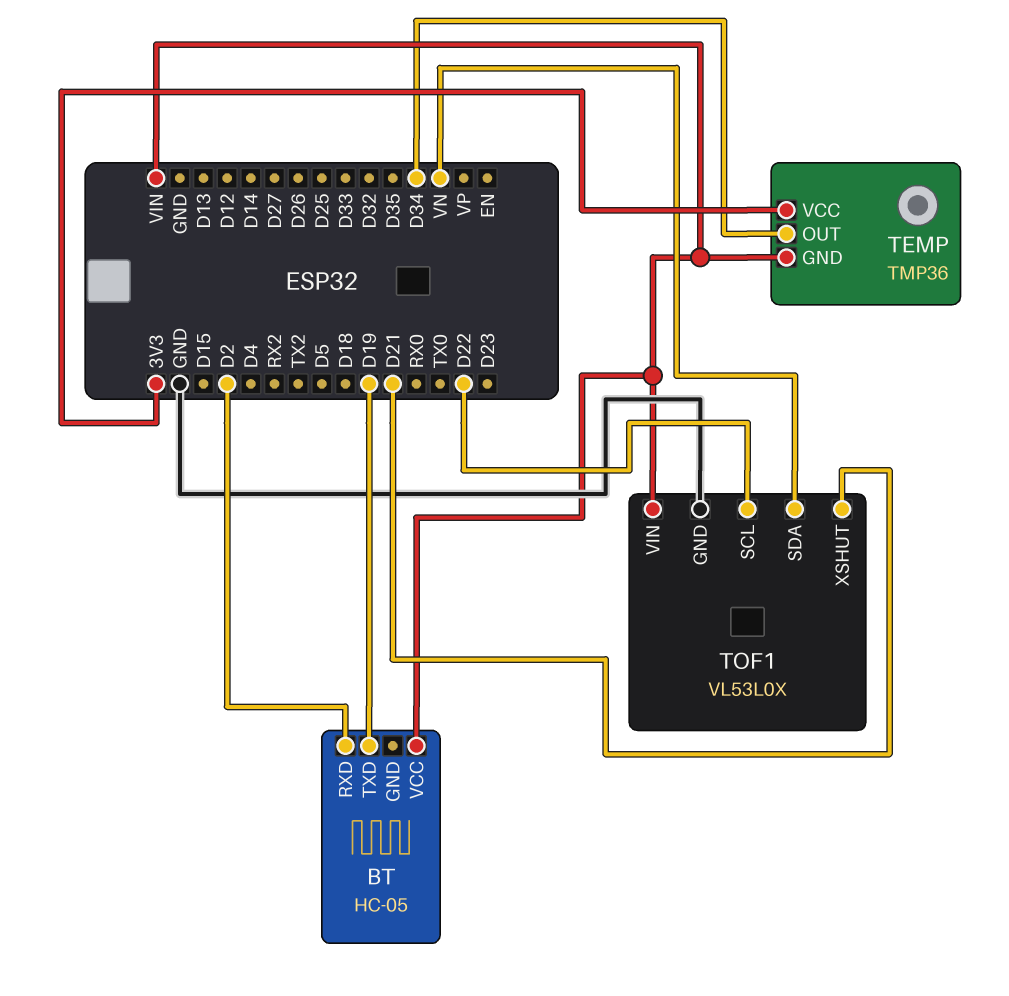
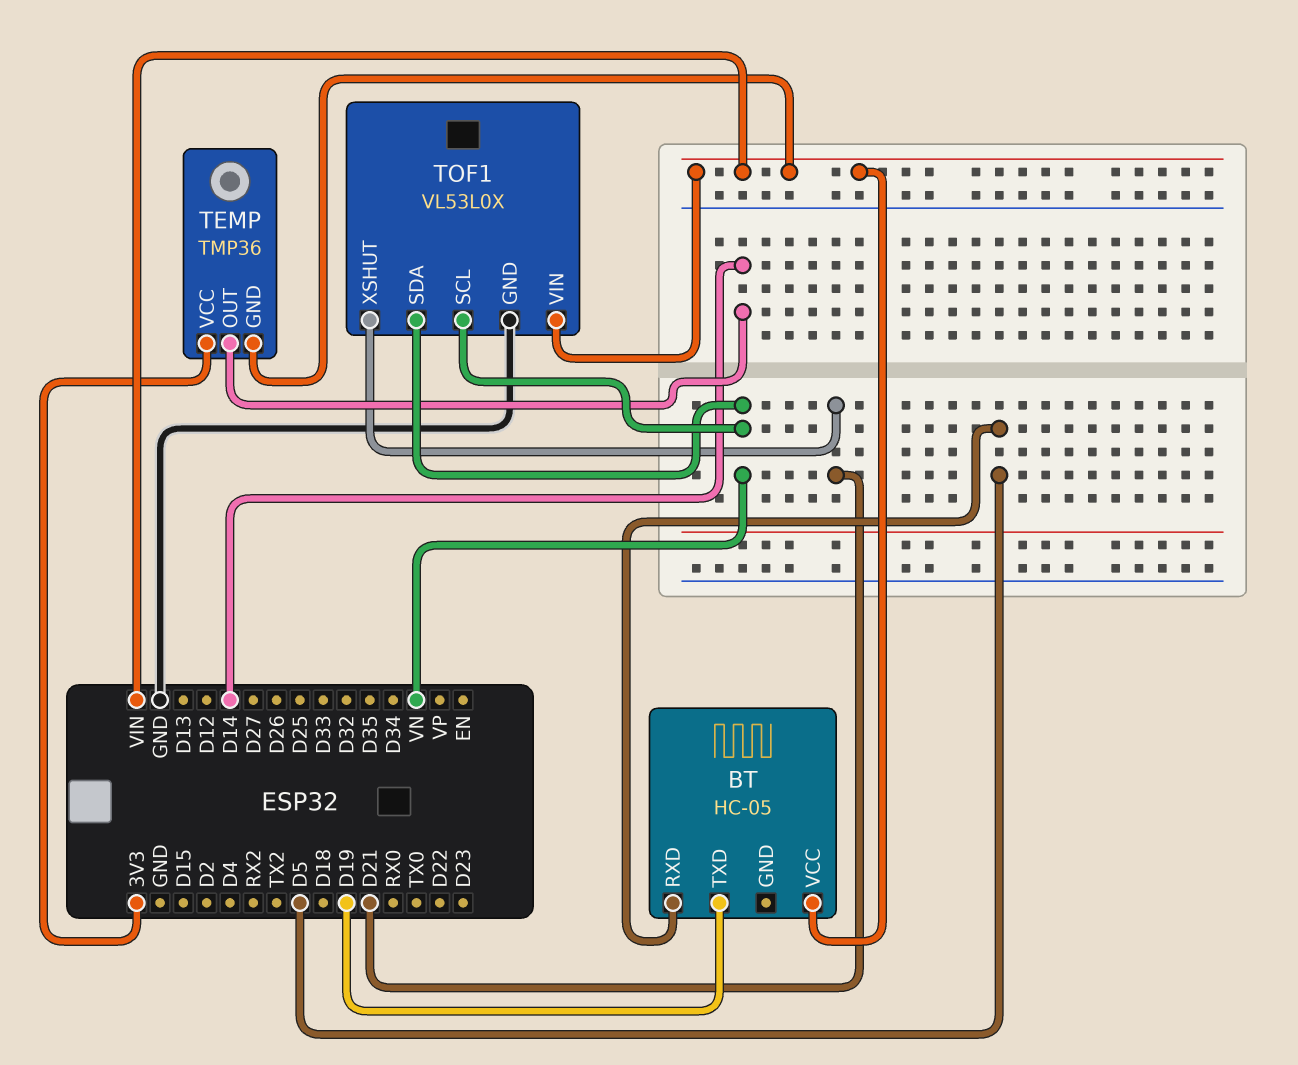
BT pin RXD: D2 -> D5
TEMP pin OUT: D34 -> D14
TOF1 pin SCL: D22 -> VN

